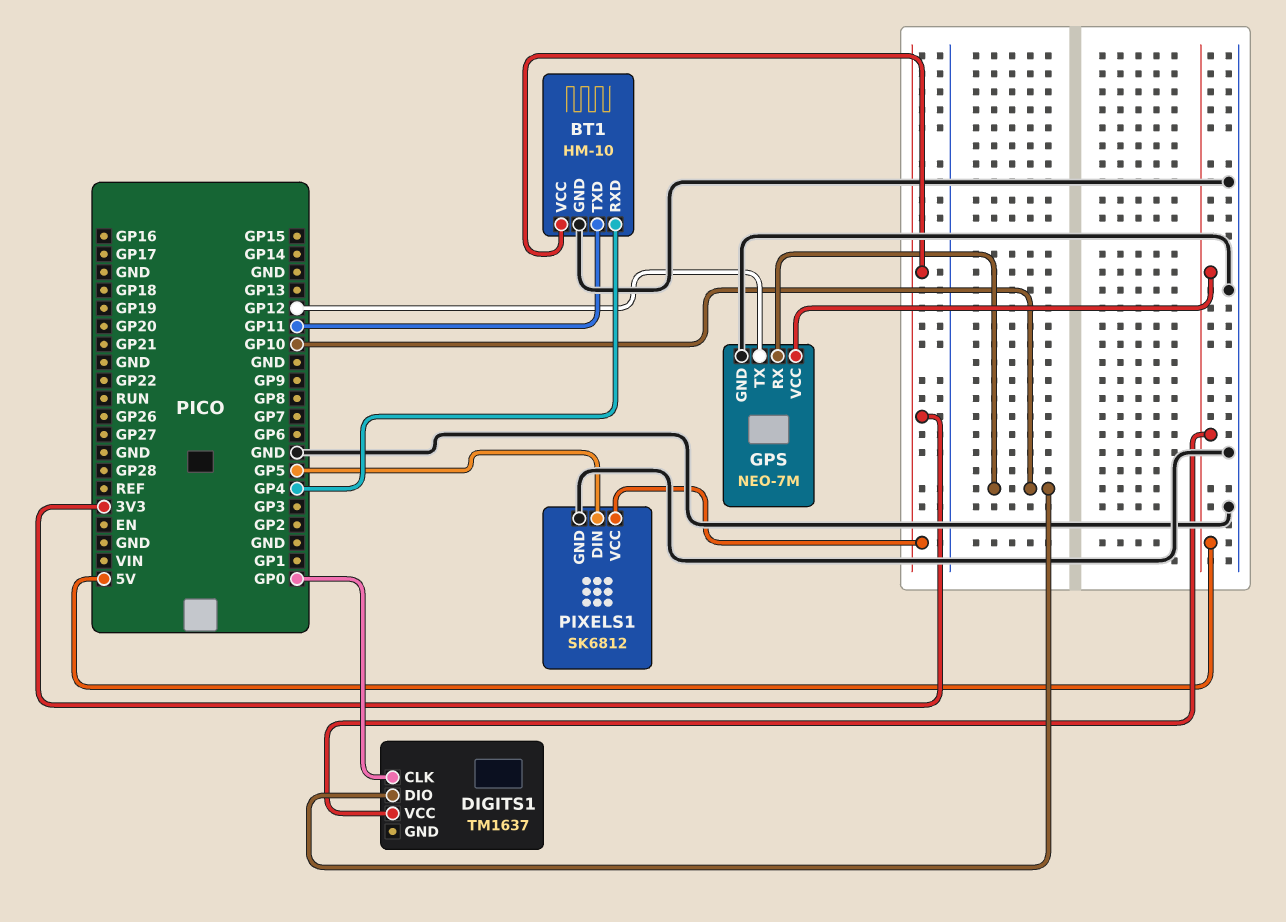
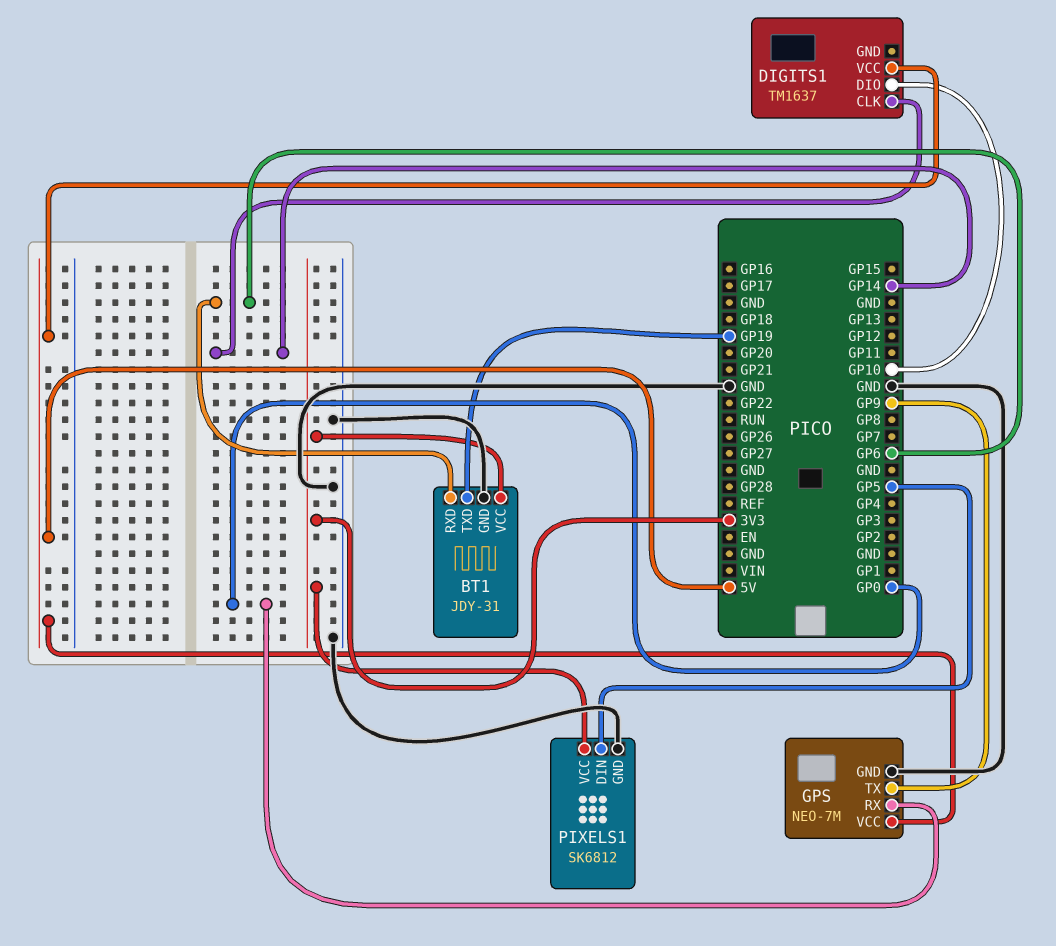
BT1: HM-10 -> JDY-31
BT1 pin RXD: GP4 -> GP6
BT1 pin TXD: GP11 -> GP19
DIGITS1 pin CLK: GP0 -> GP14
GPS pin RX: GP10 -> GP0
GPS pin TX: GP12 -> GP9

